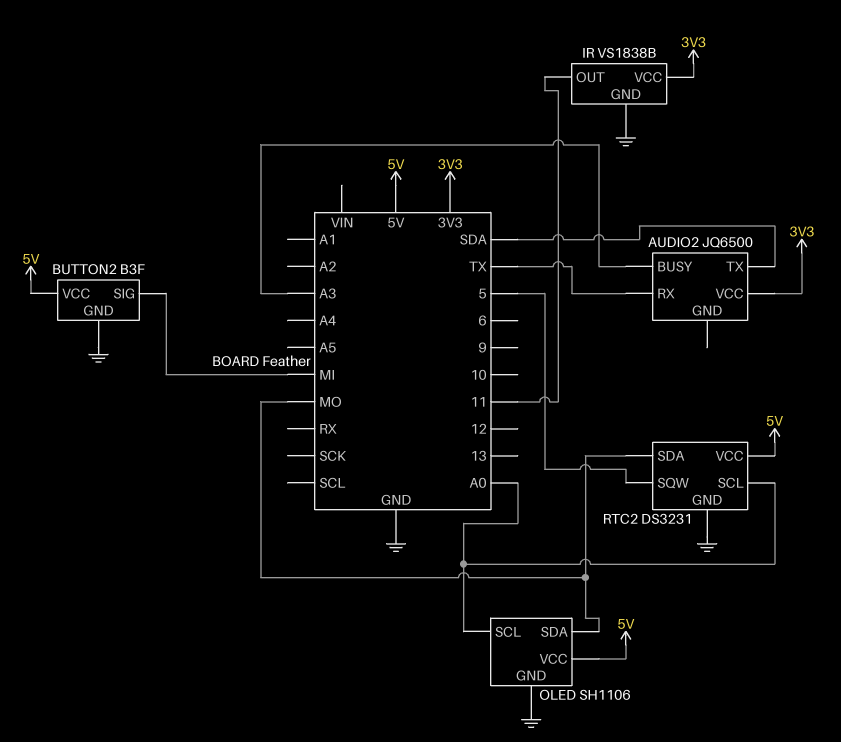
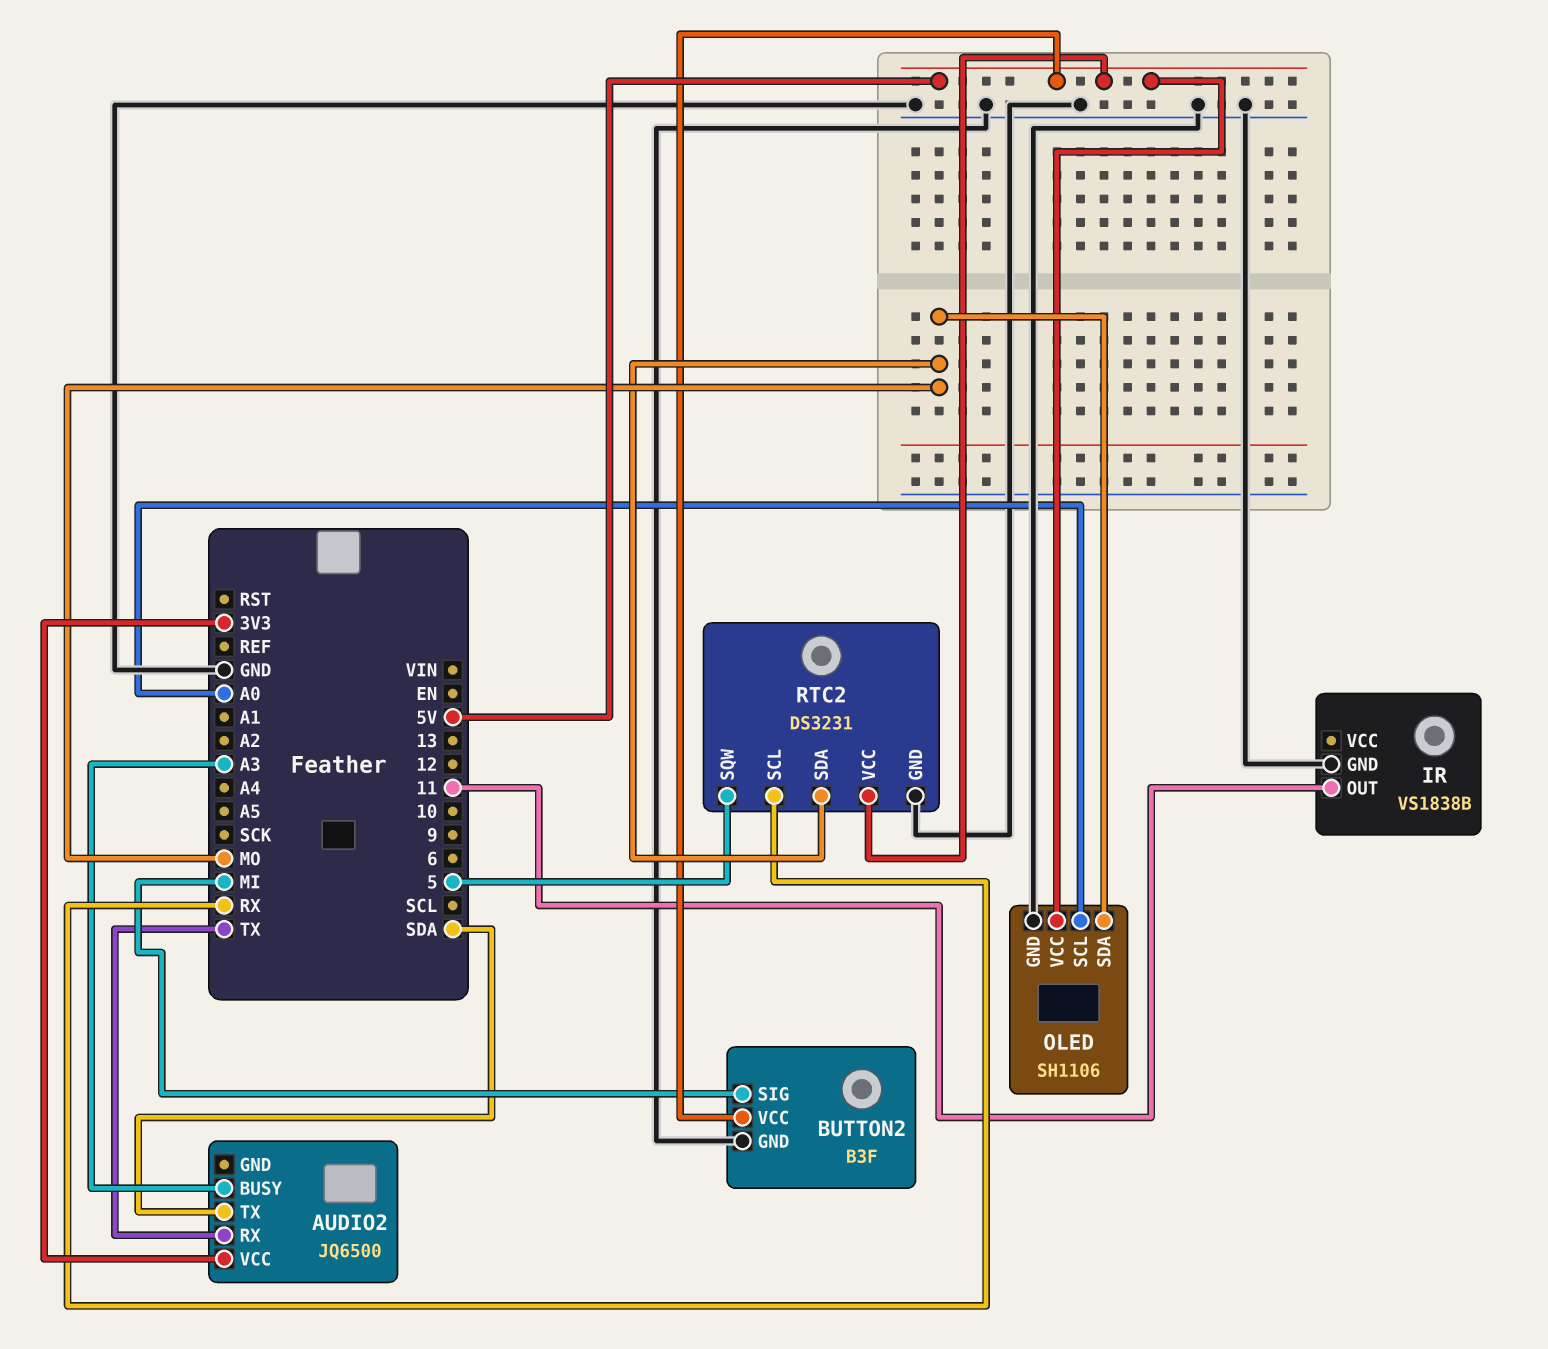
IR pin VCC: 3V3 -> none
RTC2 pin SCL: A0 -> RX

